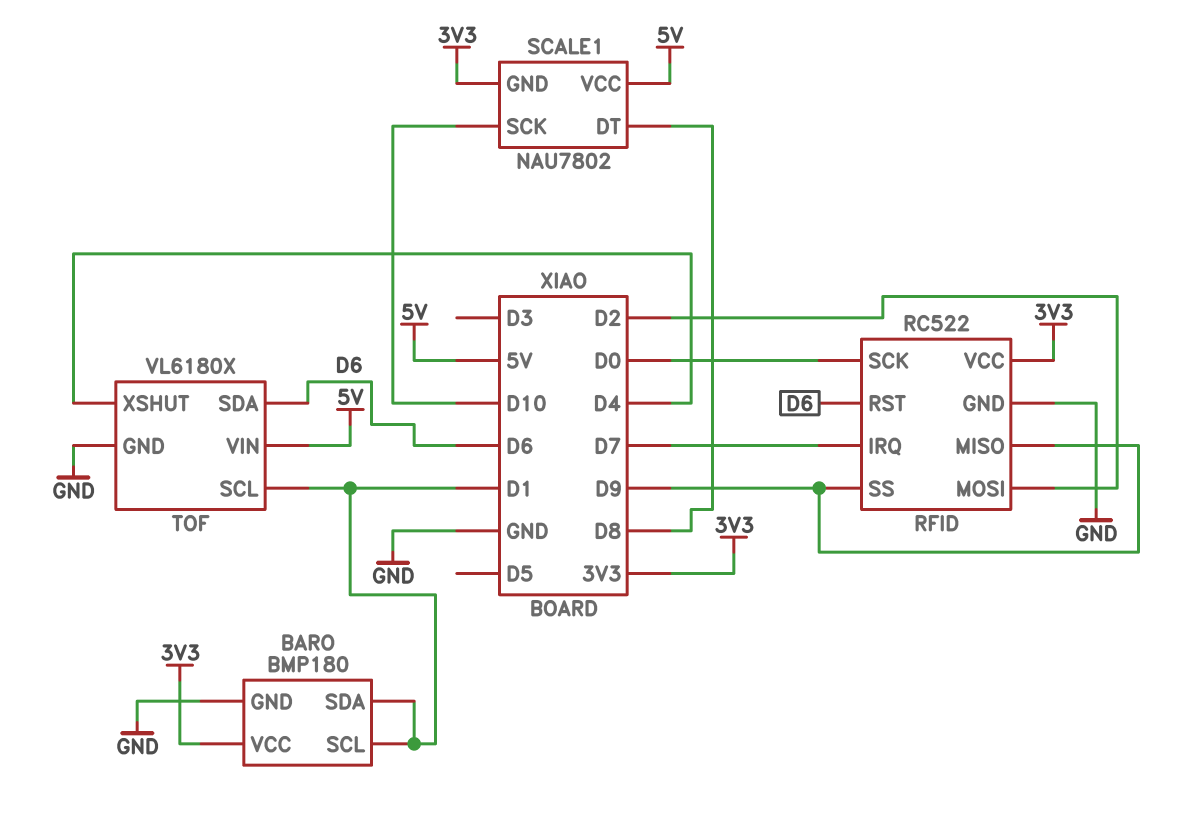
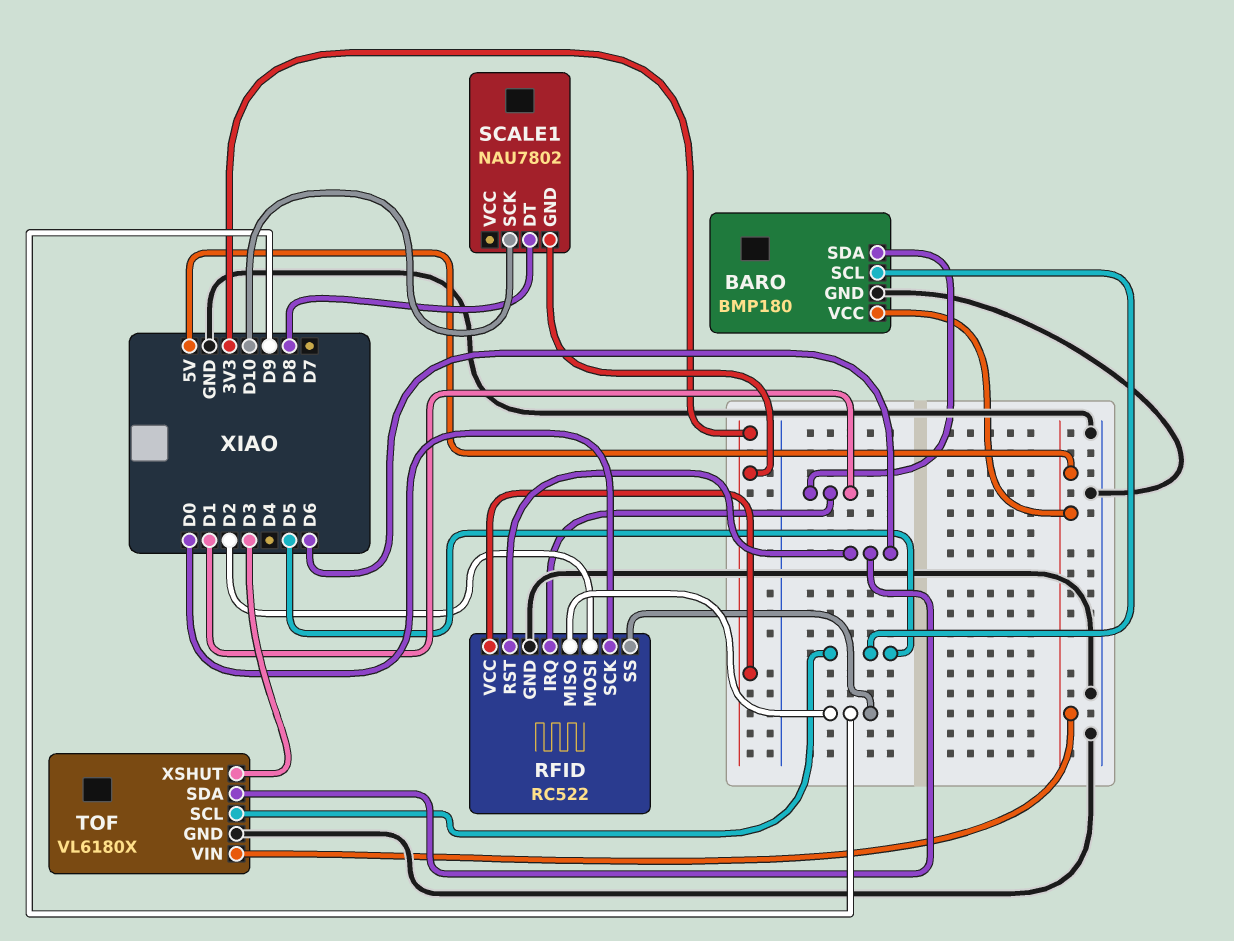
BARO pin SCL: D1 -> D5
BARO pin VCC: 3V3 -> 5V
RFID pin IRQ: D7 -> D1
SCALE1 pin VCC: 5V -> none
TOF pin SCL: D1 -> D5
TOF pin XSHUT: D4 -> D3

